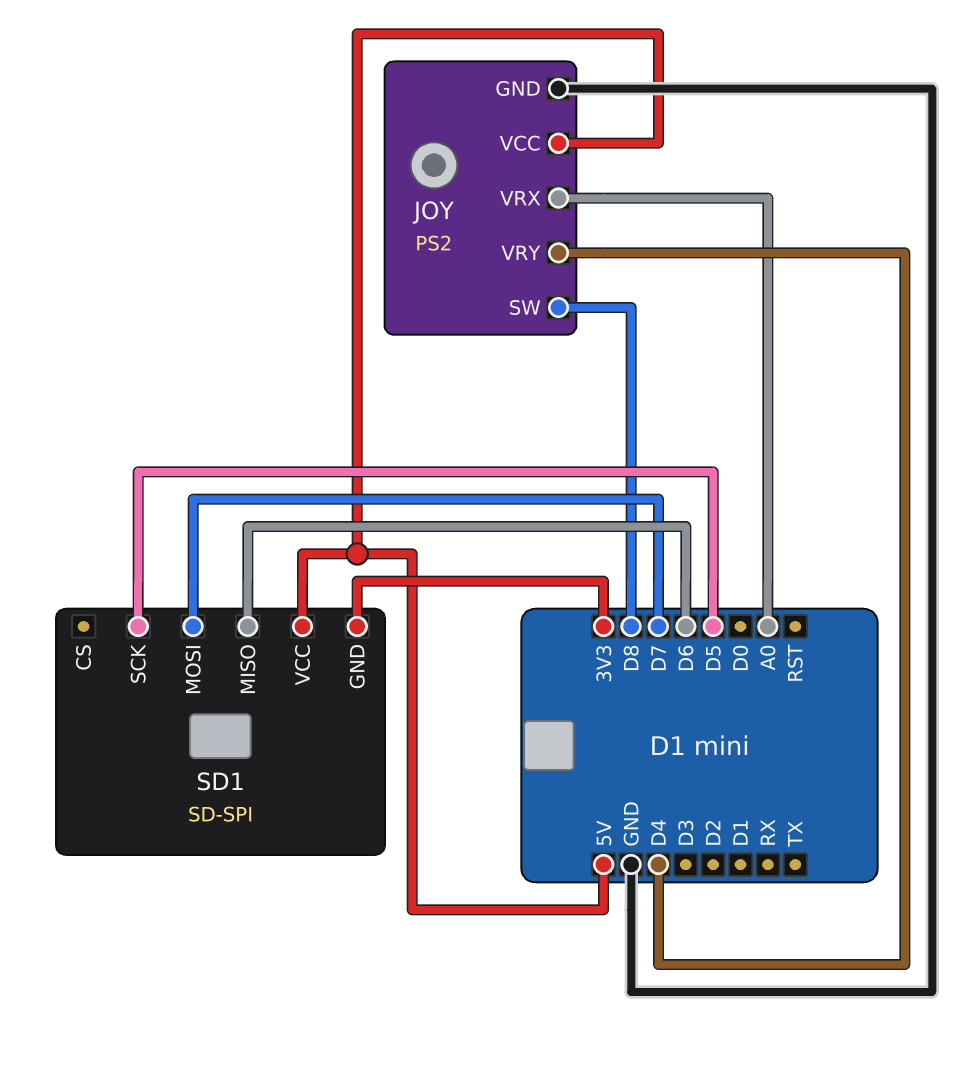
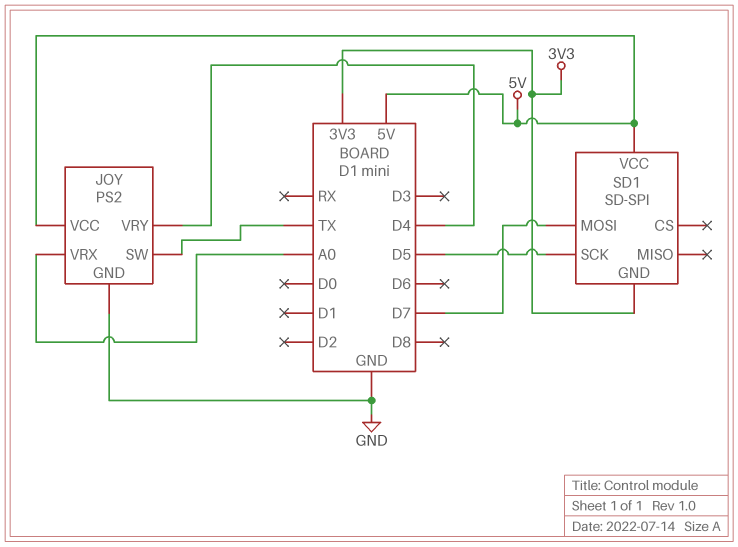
JOY pin SW: D8 -> TX
SD1 pin MISO: D6 -> none

